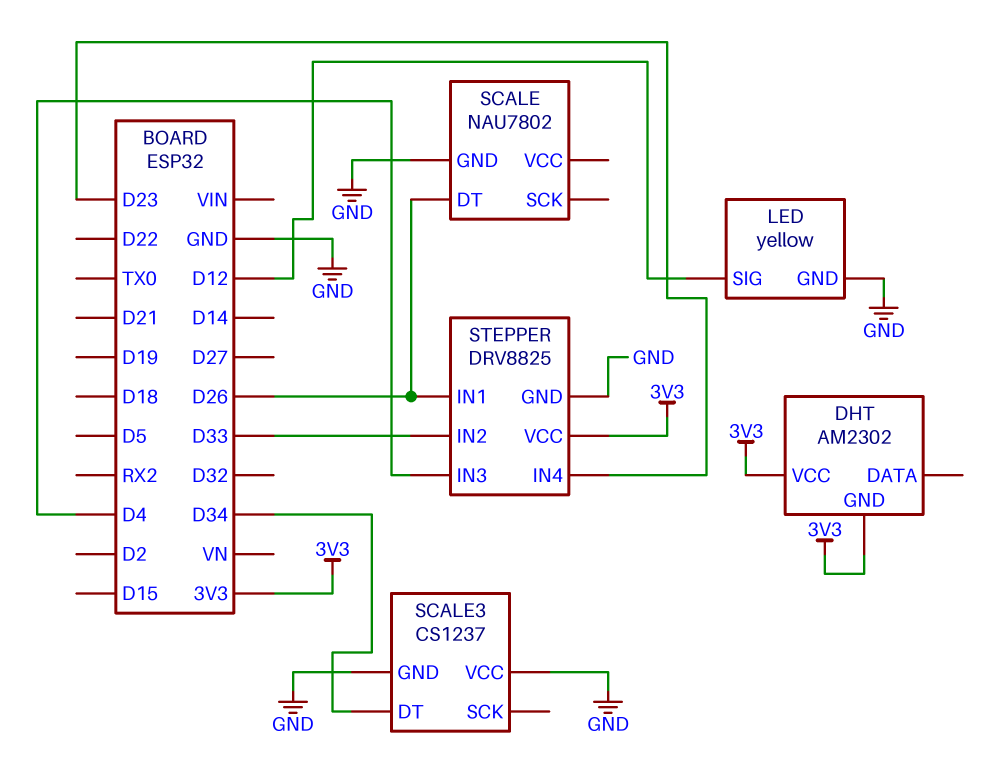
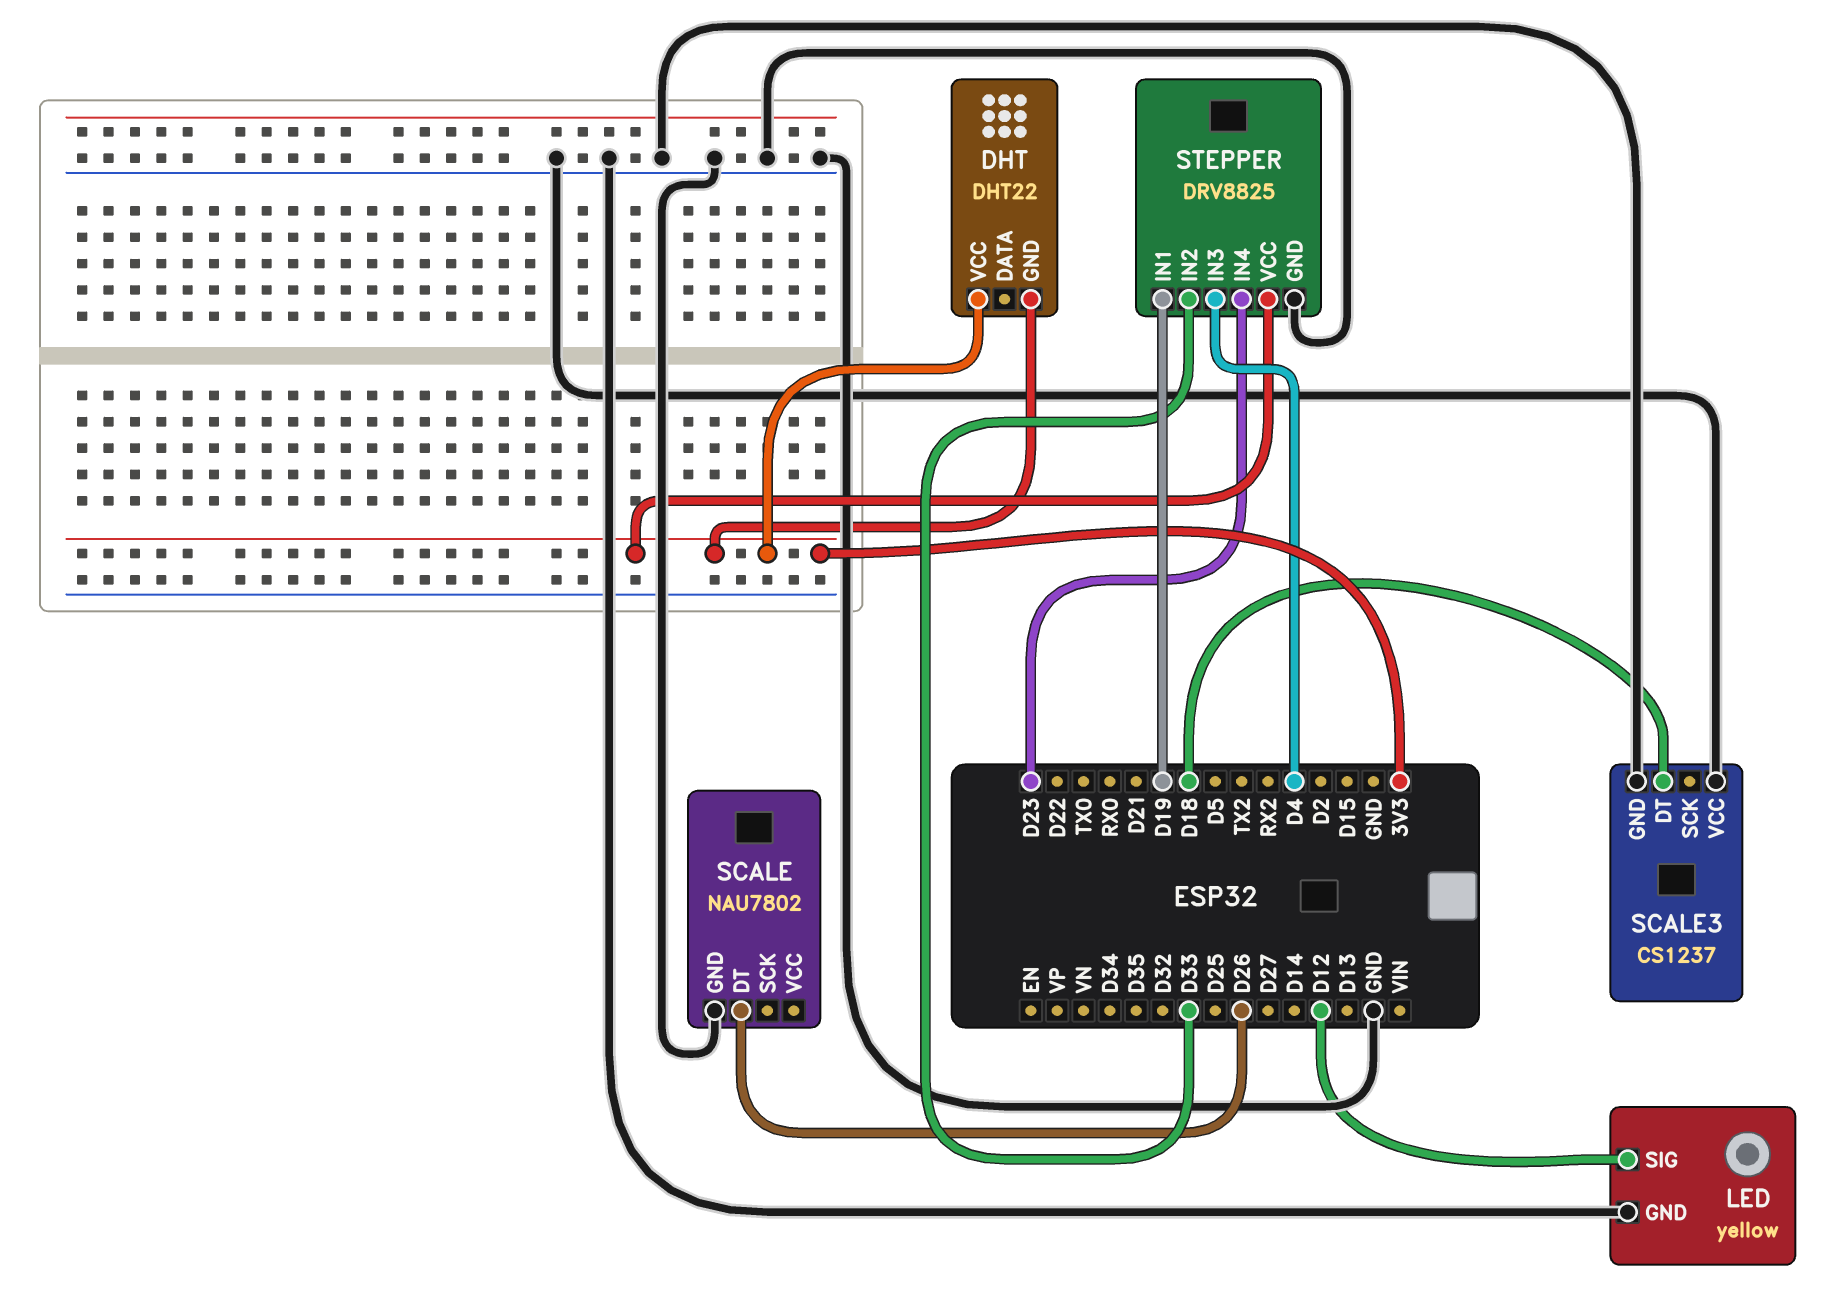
DHT: AM2302 -> DHT22
SCALE3 pin DT: D34 -> D18
STEPPER pin IN1: D26 -> D19

